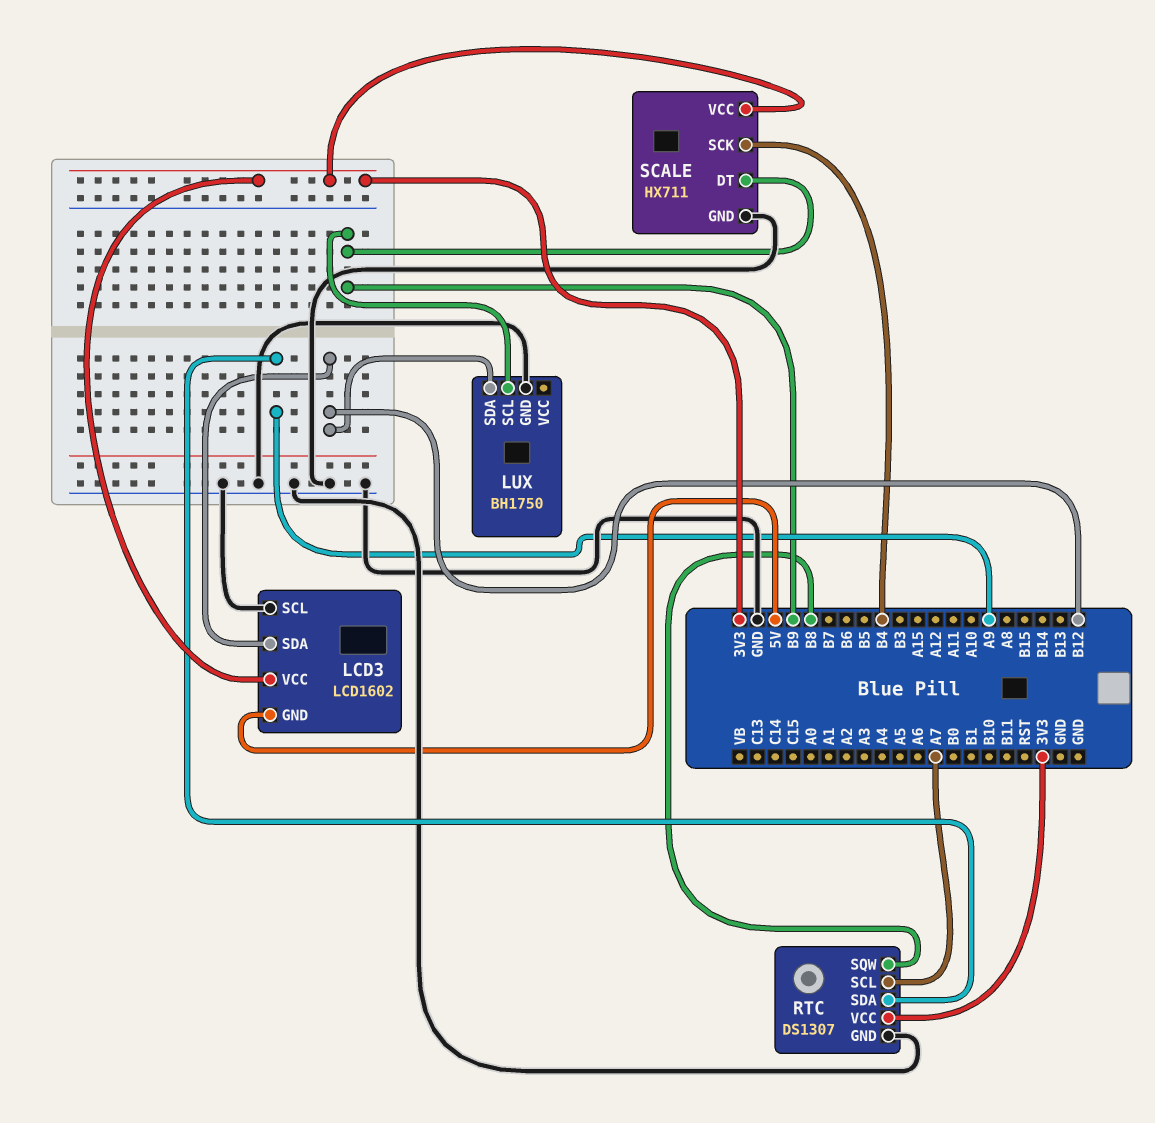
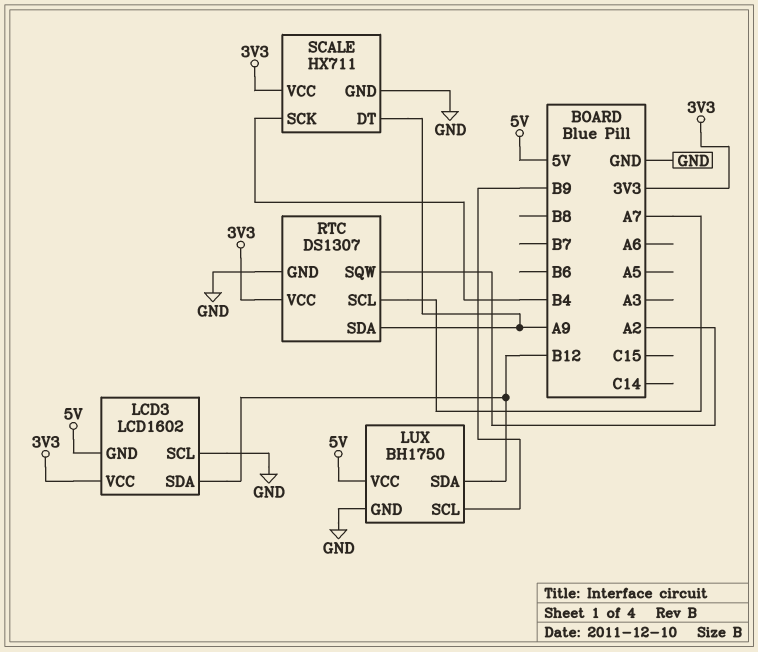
LUX pin VCC: none -> 5V
RTC pin SQW: B8 -> A2
SCALE pin DT: B9 -> A9

